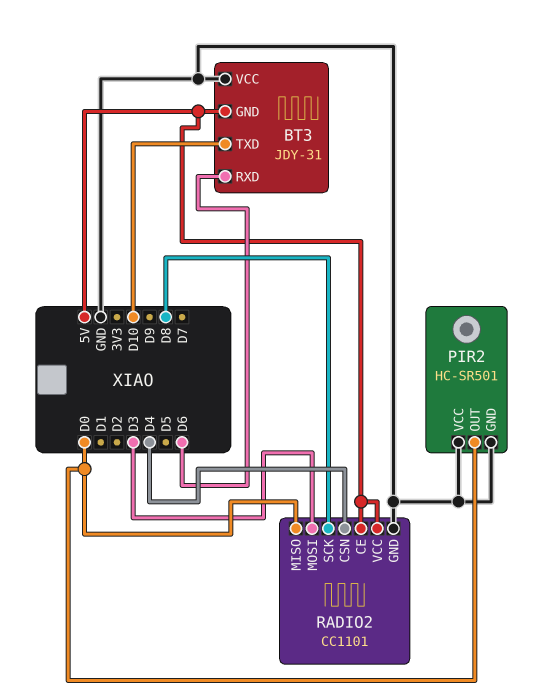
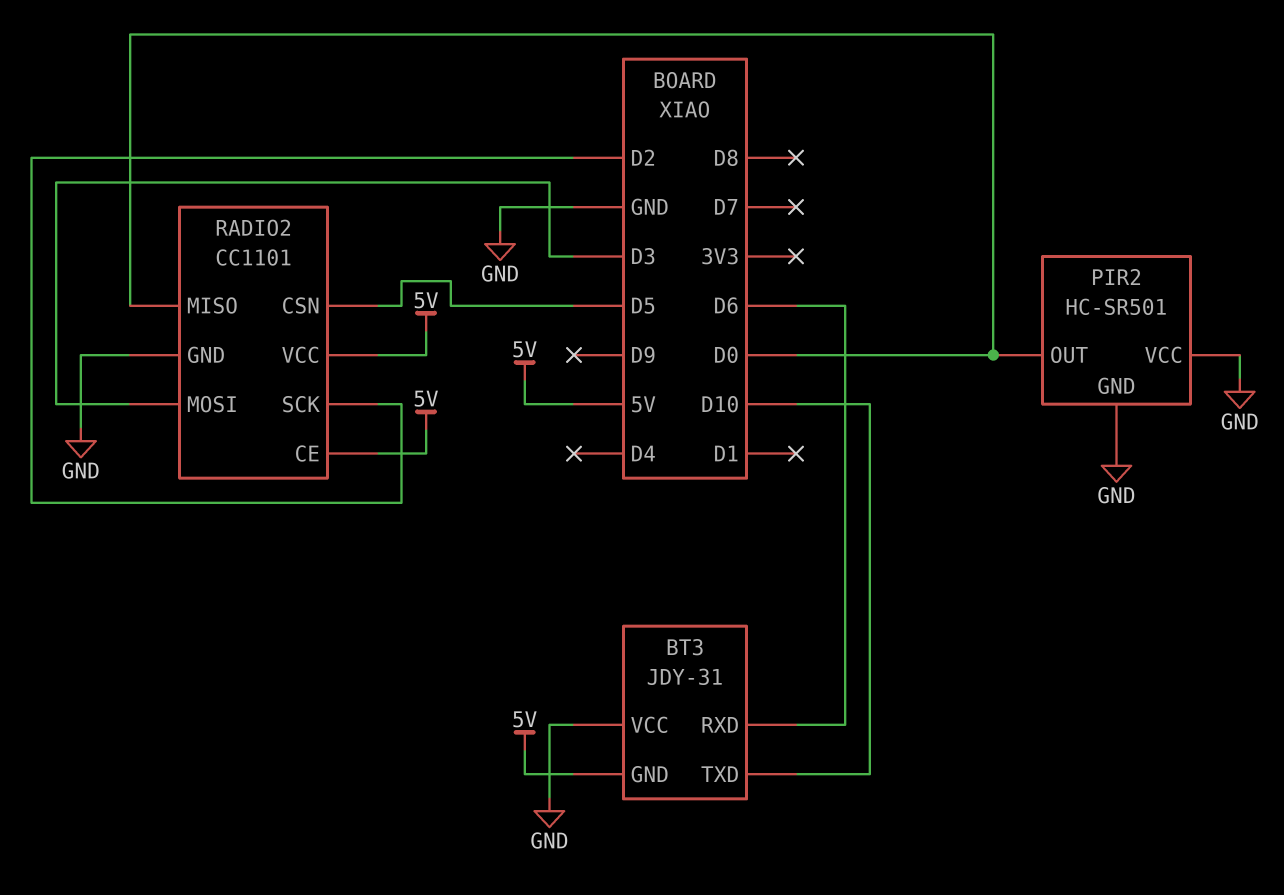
RADIO2 pin CSN: D4 -> D5
RADIO2 pin SCK: D8 -> D2

